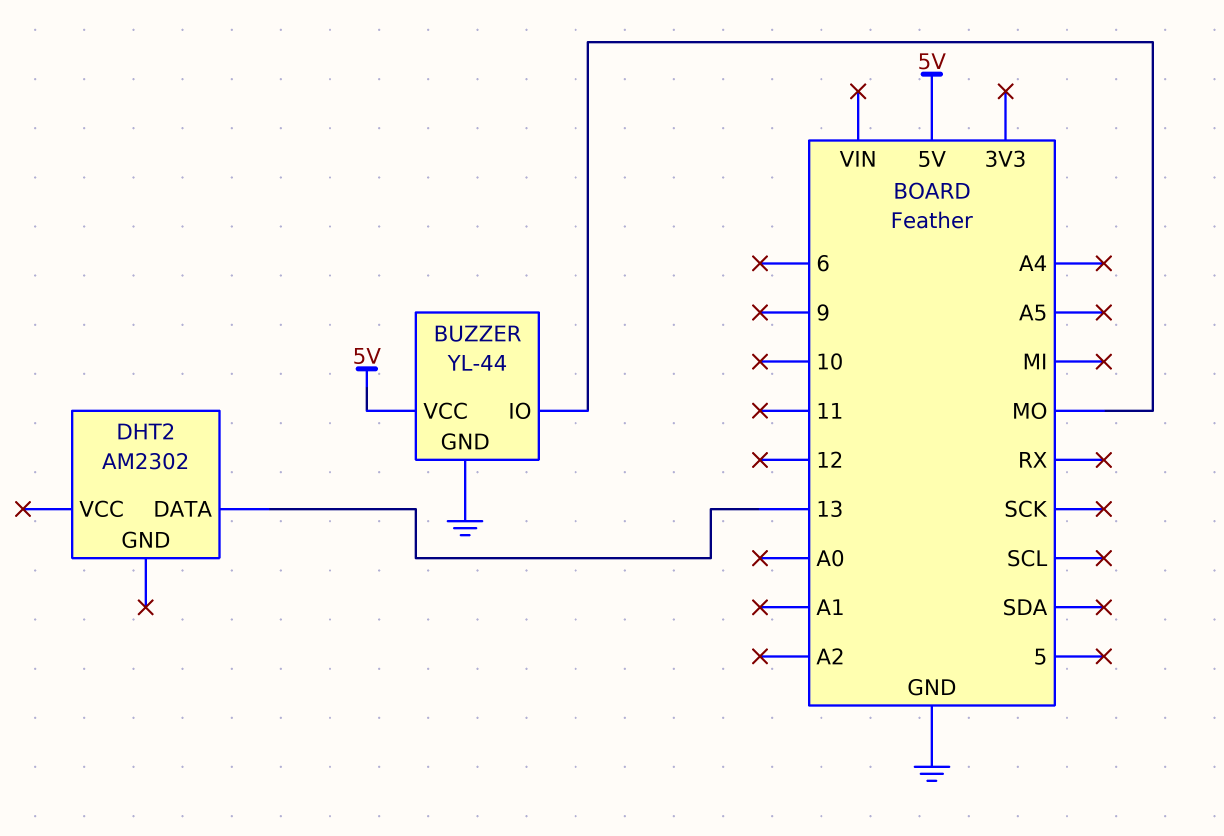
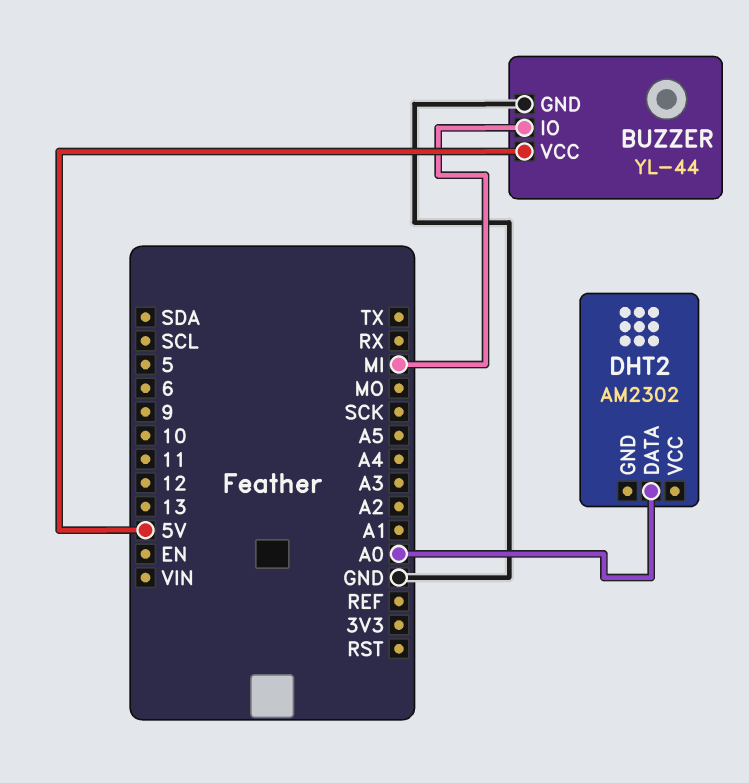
BUZZER pin IO: MO -> MI
DHT2 pin DATA: 13 -> A0

